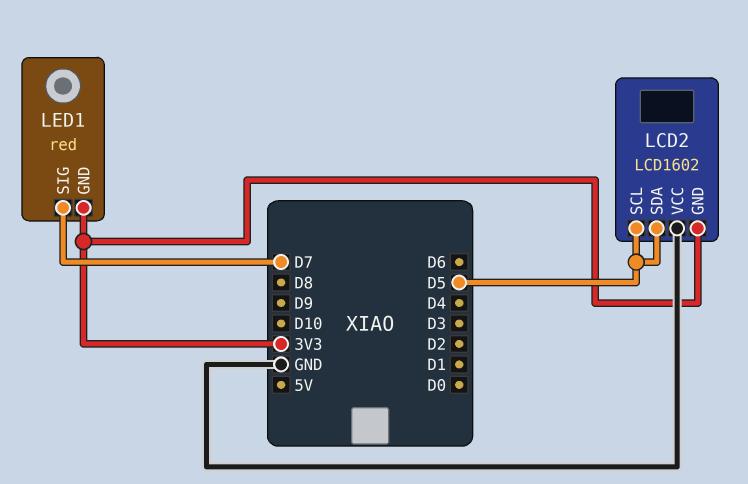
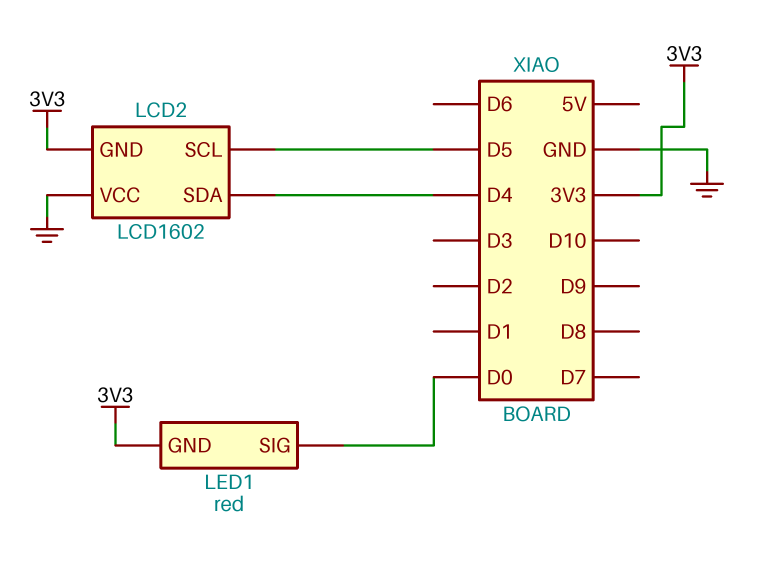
LCD2 pin SDA: D5 -> D4
LED1 pin SIG: D7 -> D0

